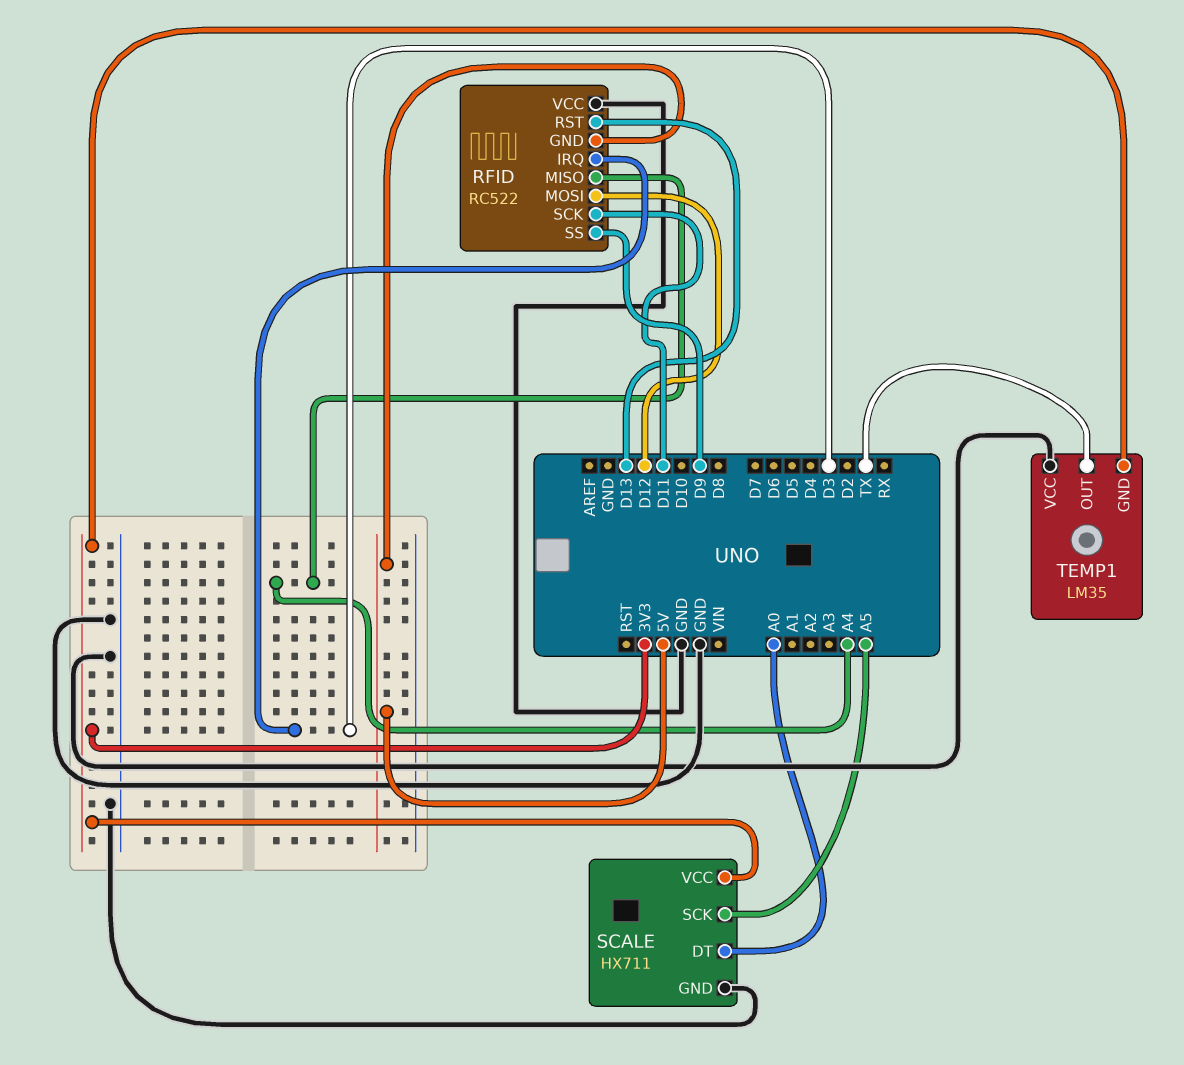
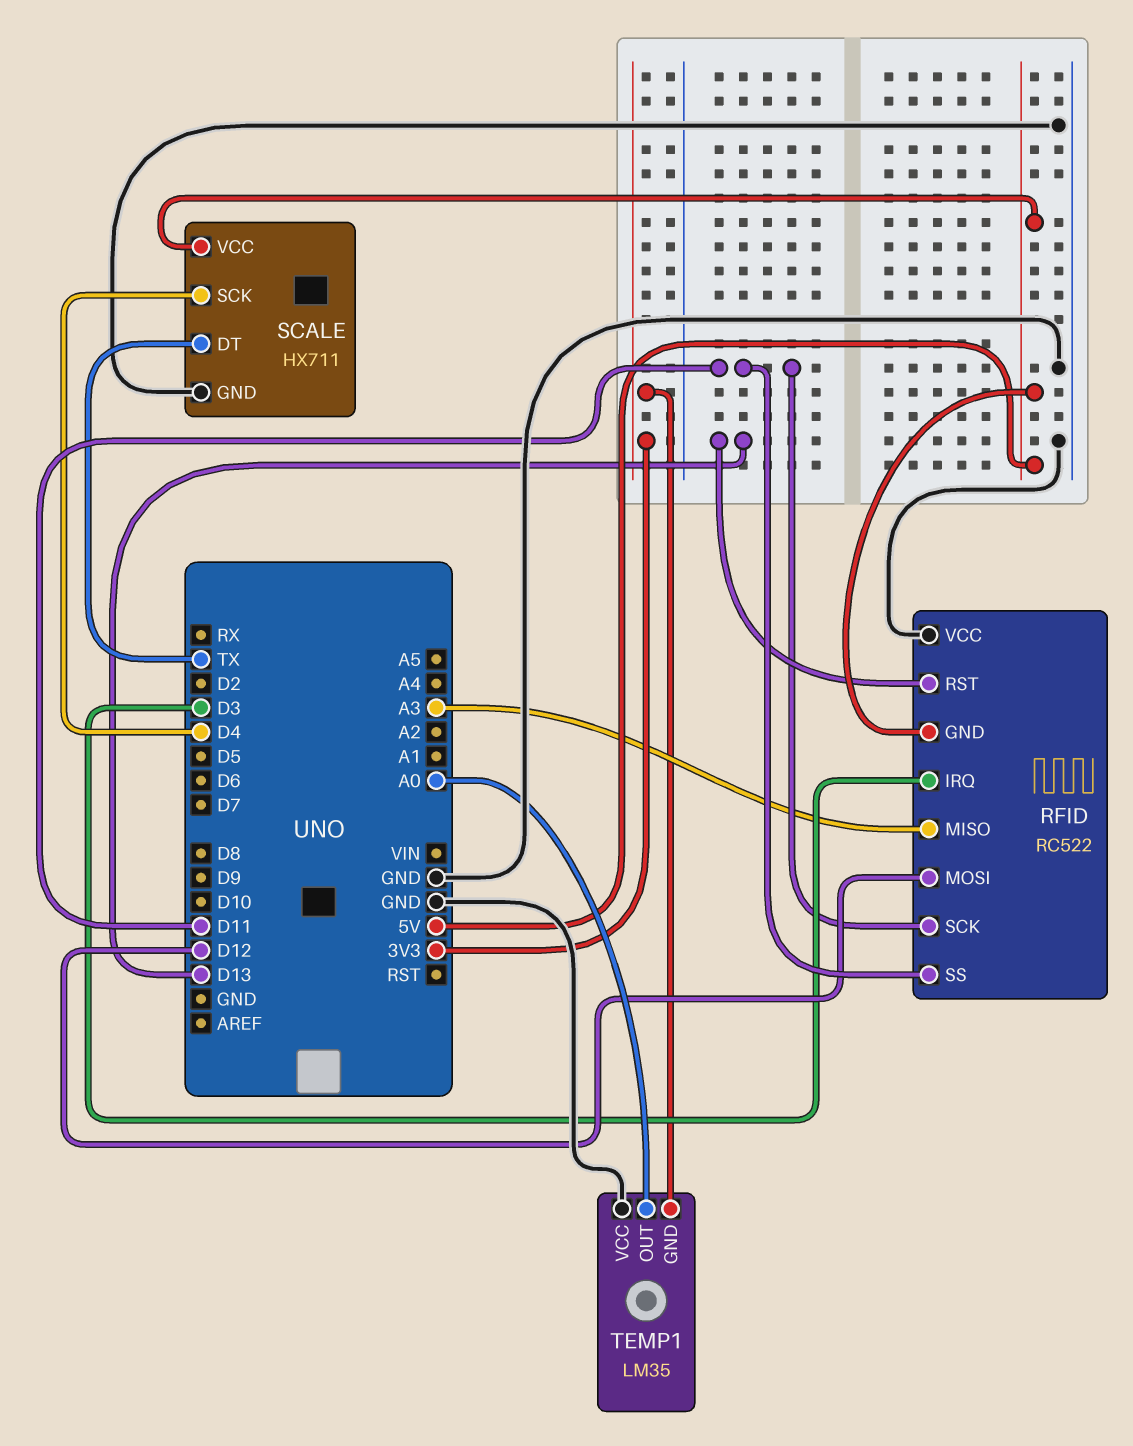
RFID pin MISO: A4 -> A3
RFID pin SS: D9 -> D11
SCALE pin DT: A0 -> TX
SCALE pin SCK: A5 -> D4
SCALE pin VCC: 3V3 -> 5V
TEMP1 pin OUT: TX -> A0

